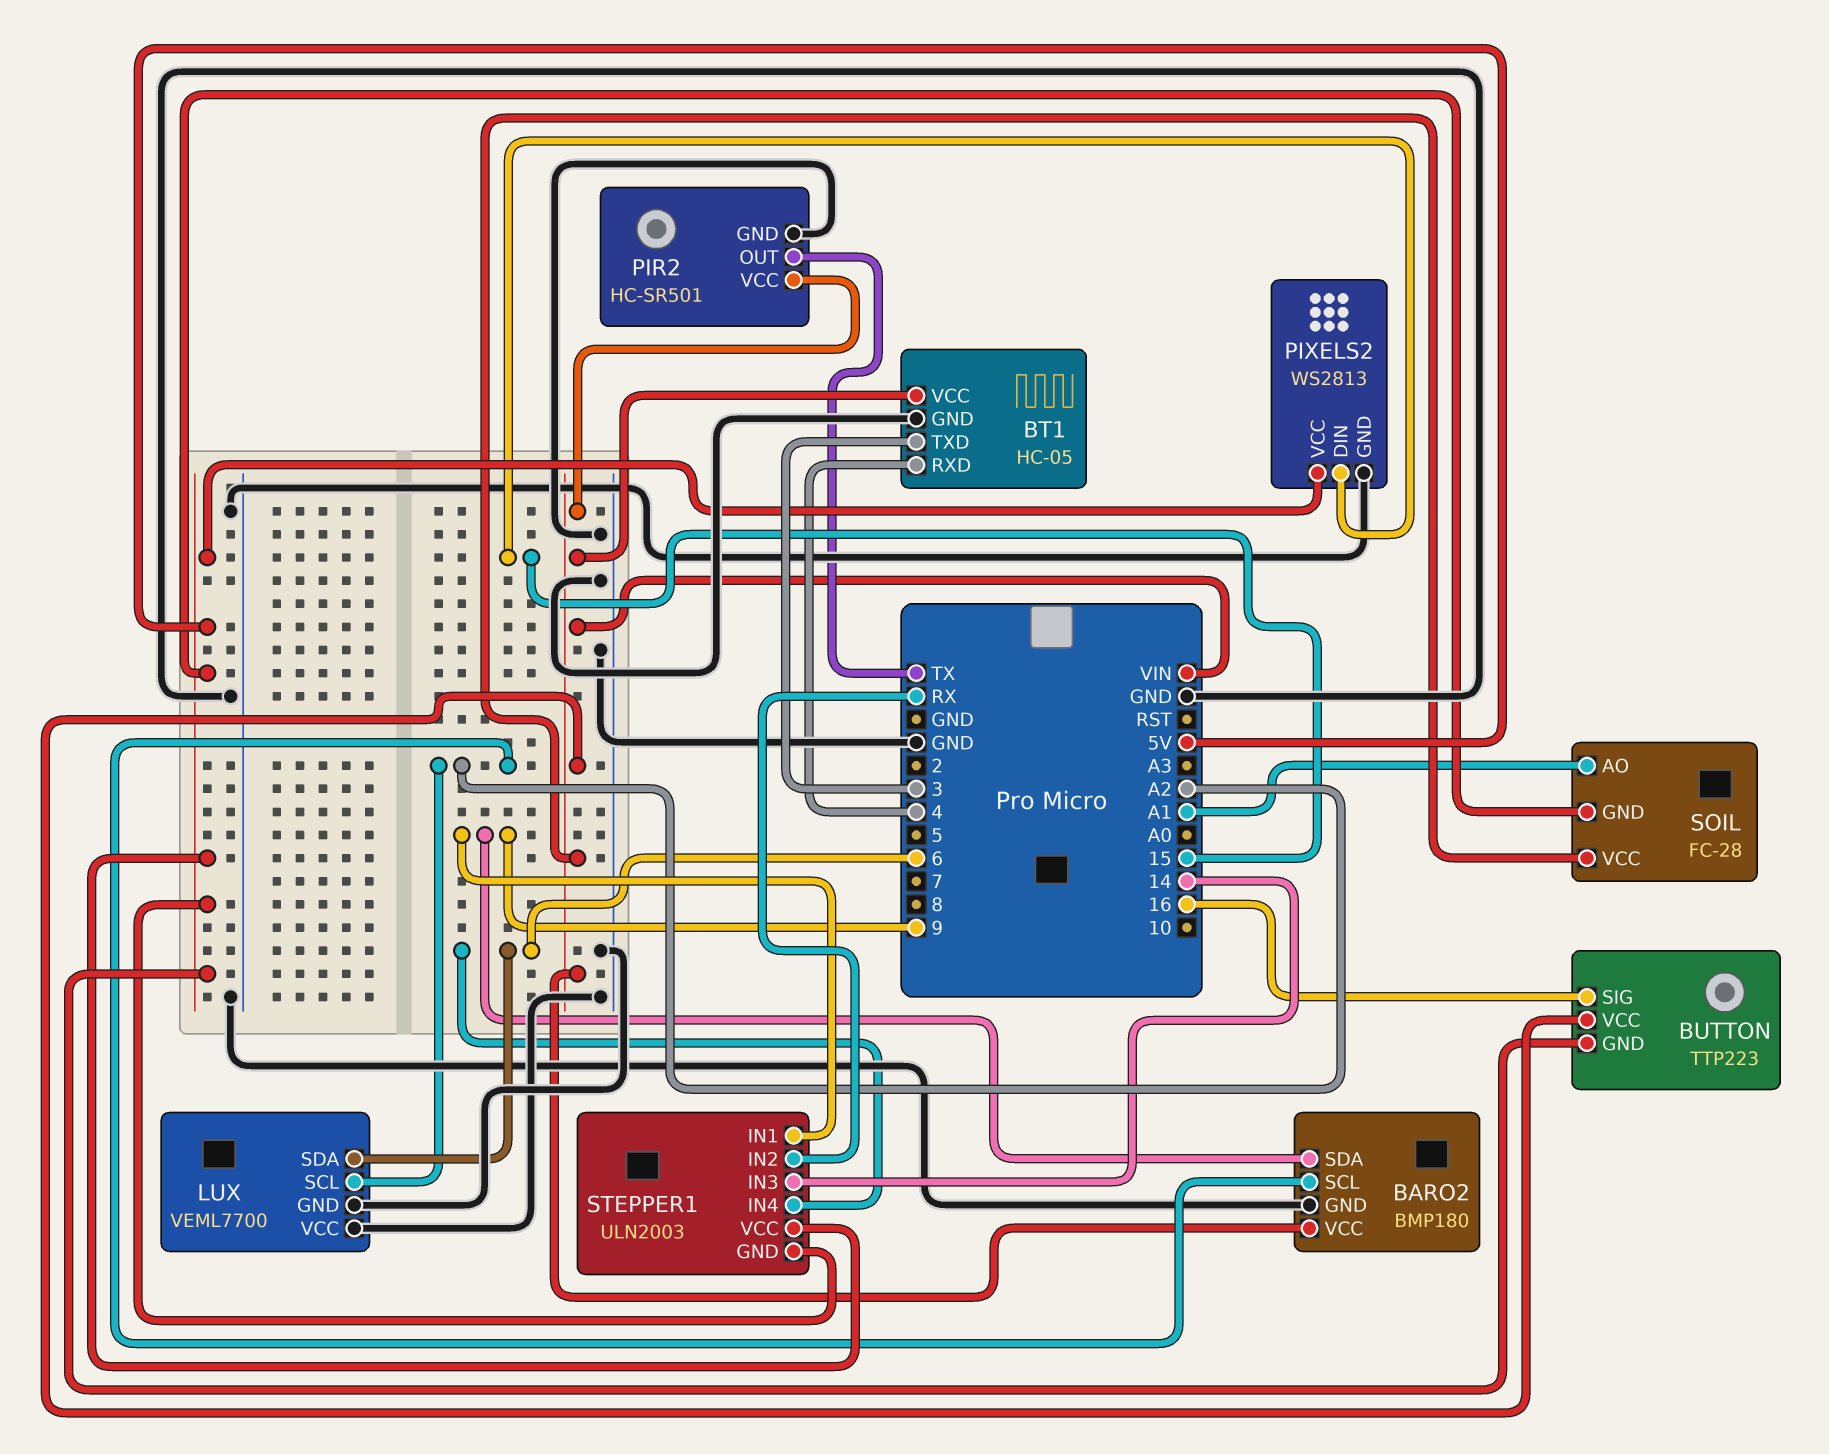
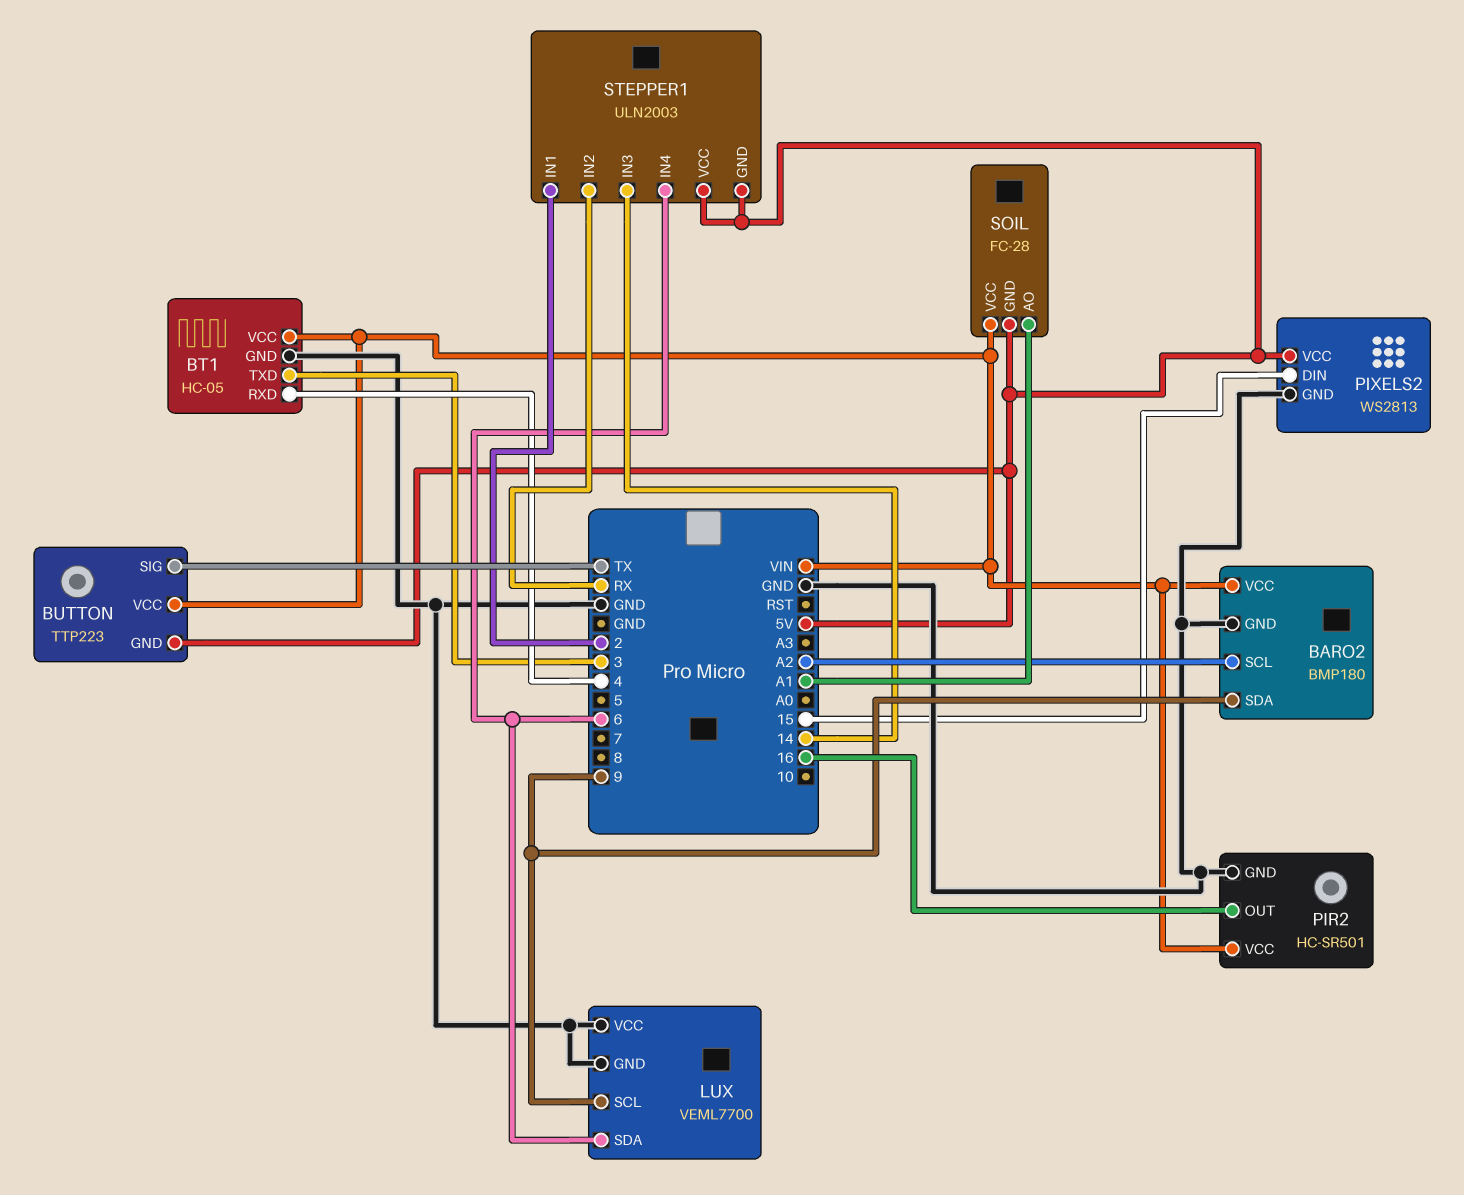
BUTTON pin SIG: 16 -> TX
LUX pin SCL: A2 -> 9
PIR2 pin OUT: TX -> 16
STEPPER1 pin IN1: 9 -> 2

